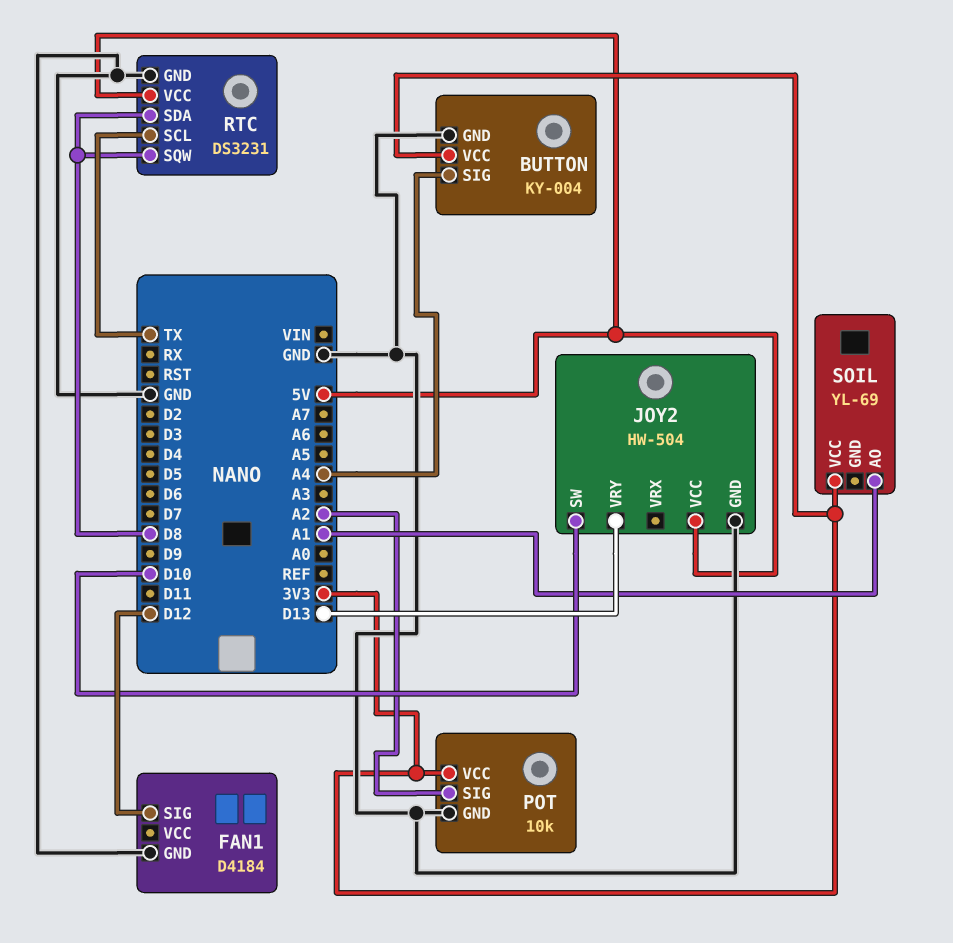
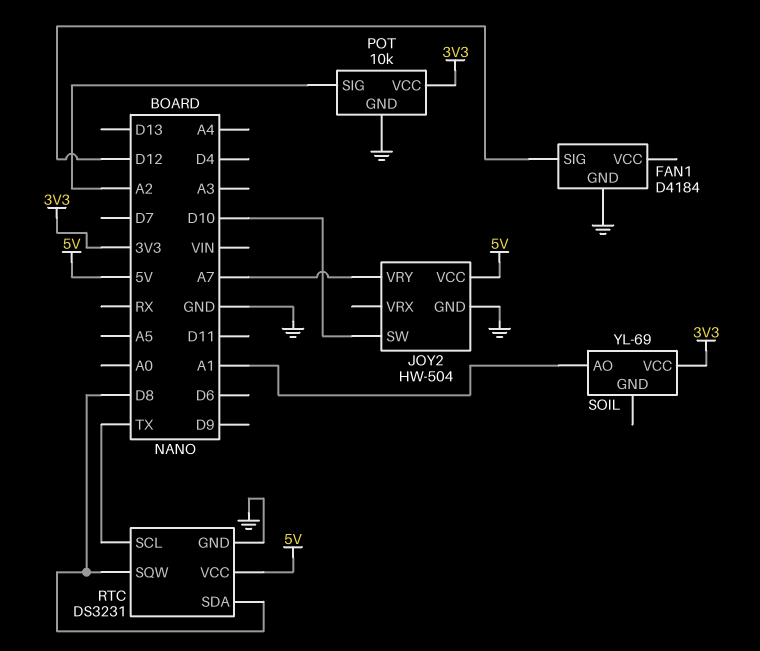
BUTTON: KY-004 -> none
BUTTON pin GND: GND -> none
BUTTON pin SIG: A4 -> none
BUTTON pin VCC: 3V3 -> none
JOY2 pin VRY: D13 -> A7

